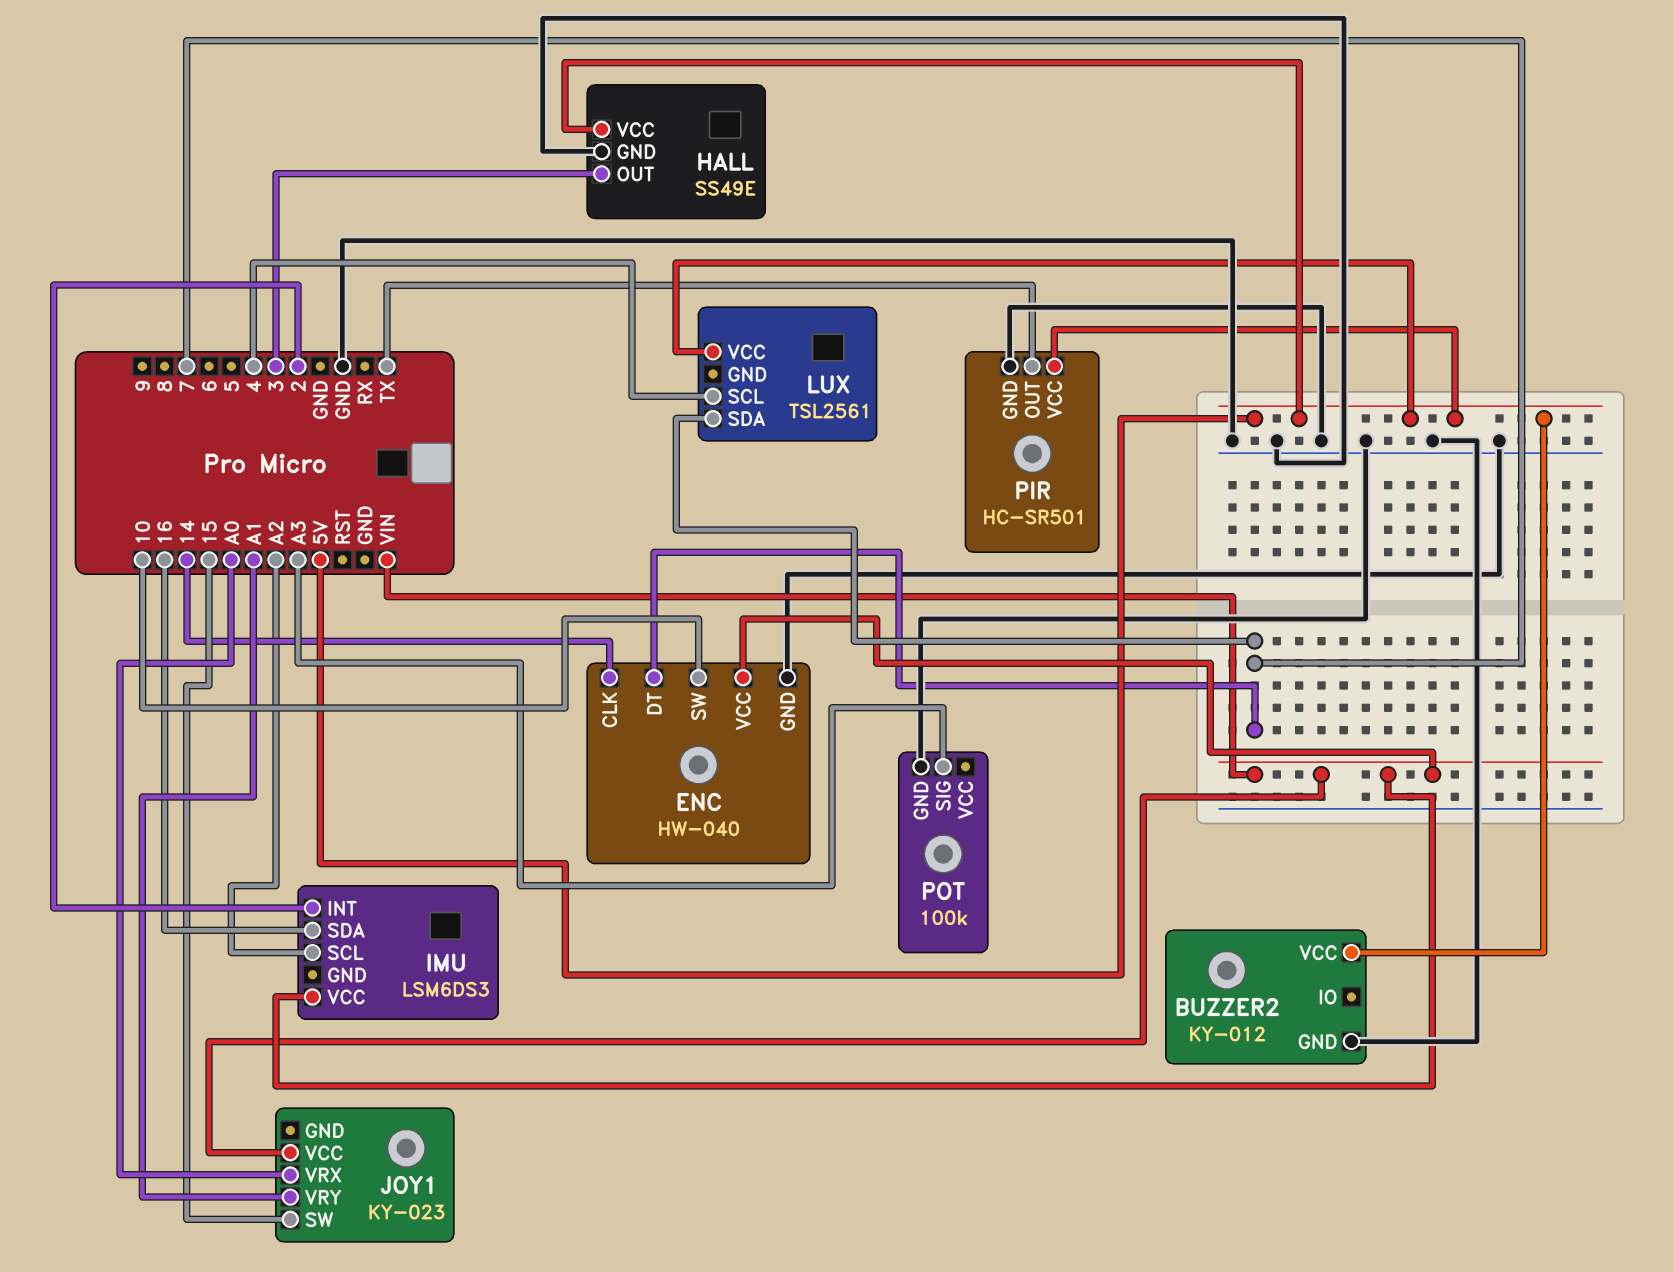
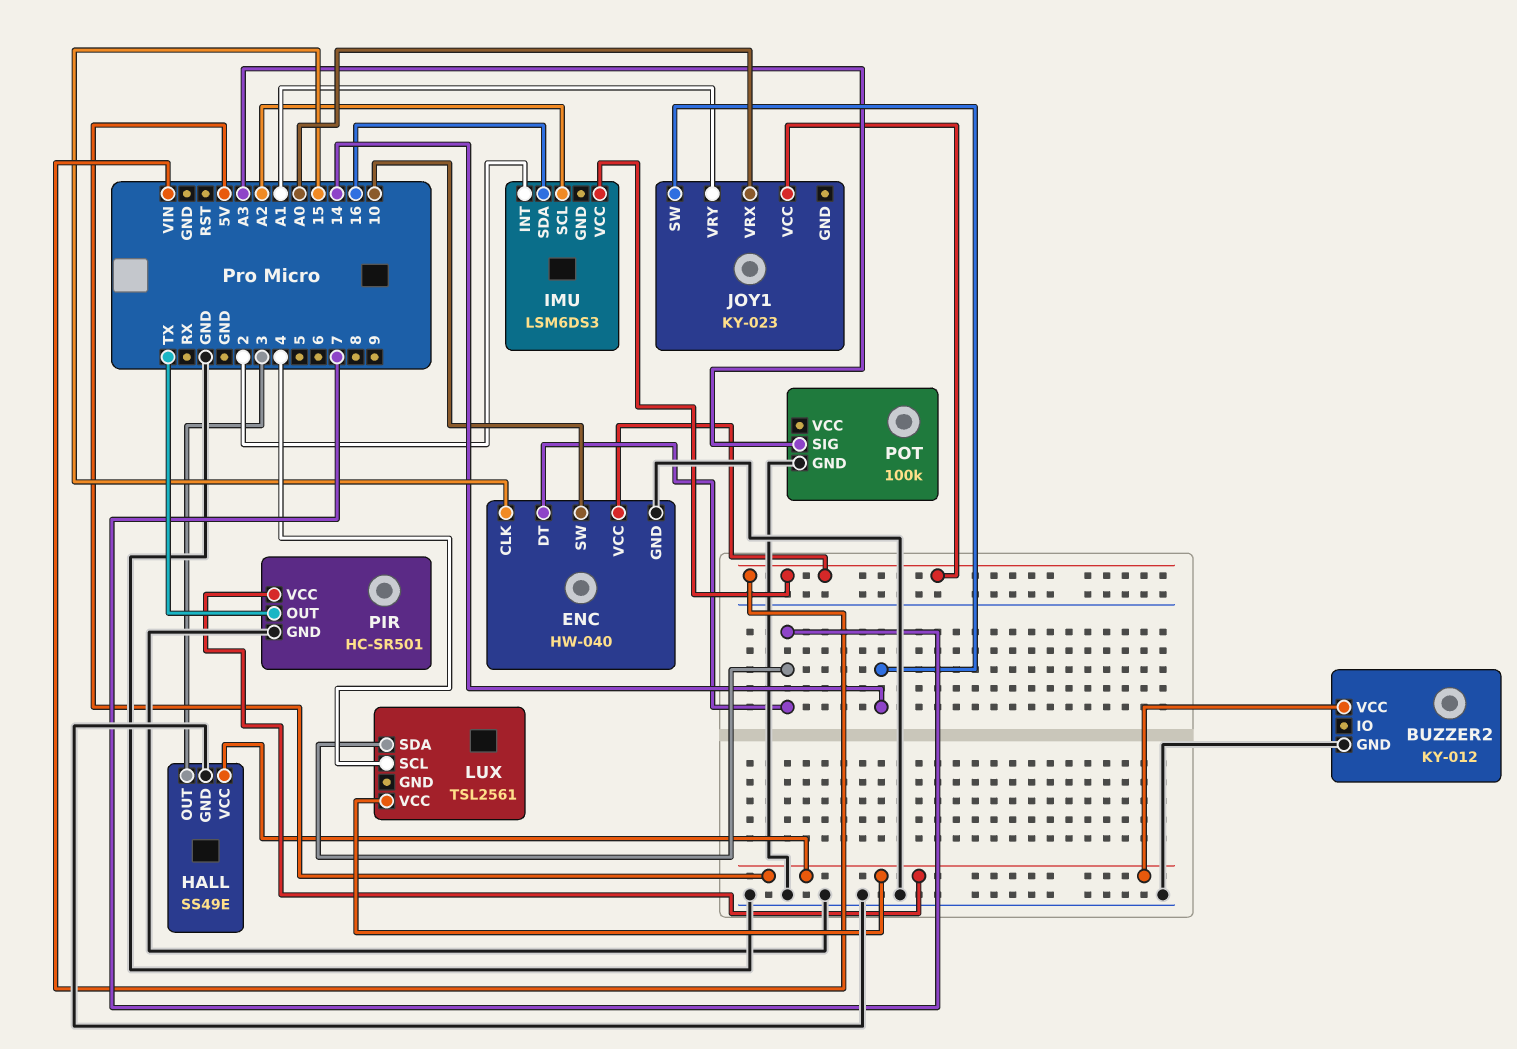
ENC pin CLK: 14 -> 15
JOY1 pin SW: 15 -> 14

